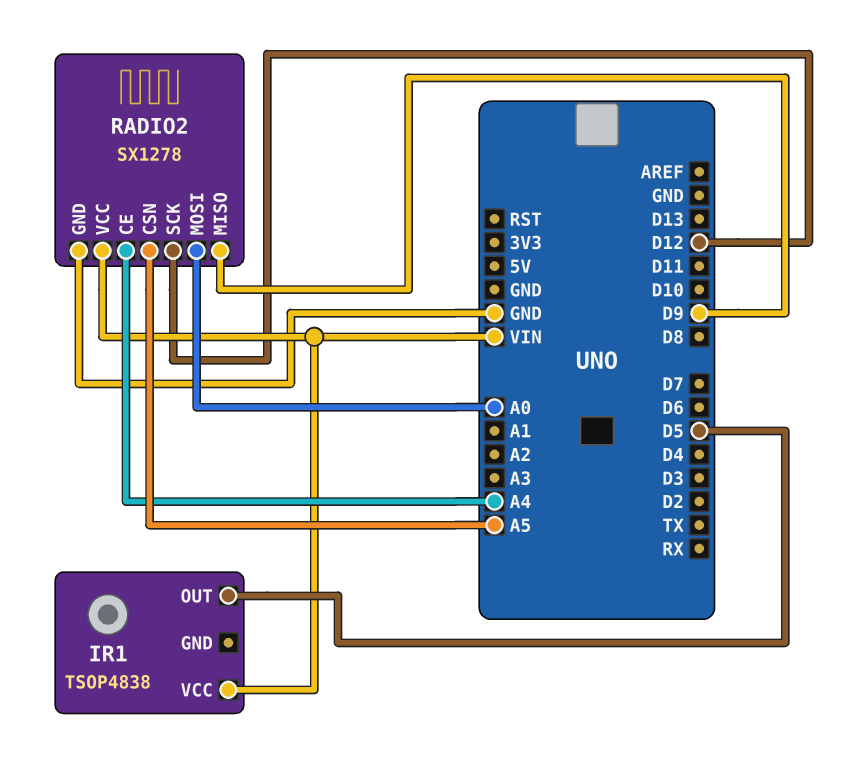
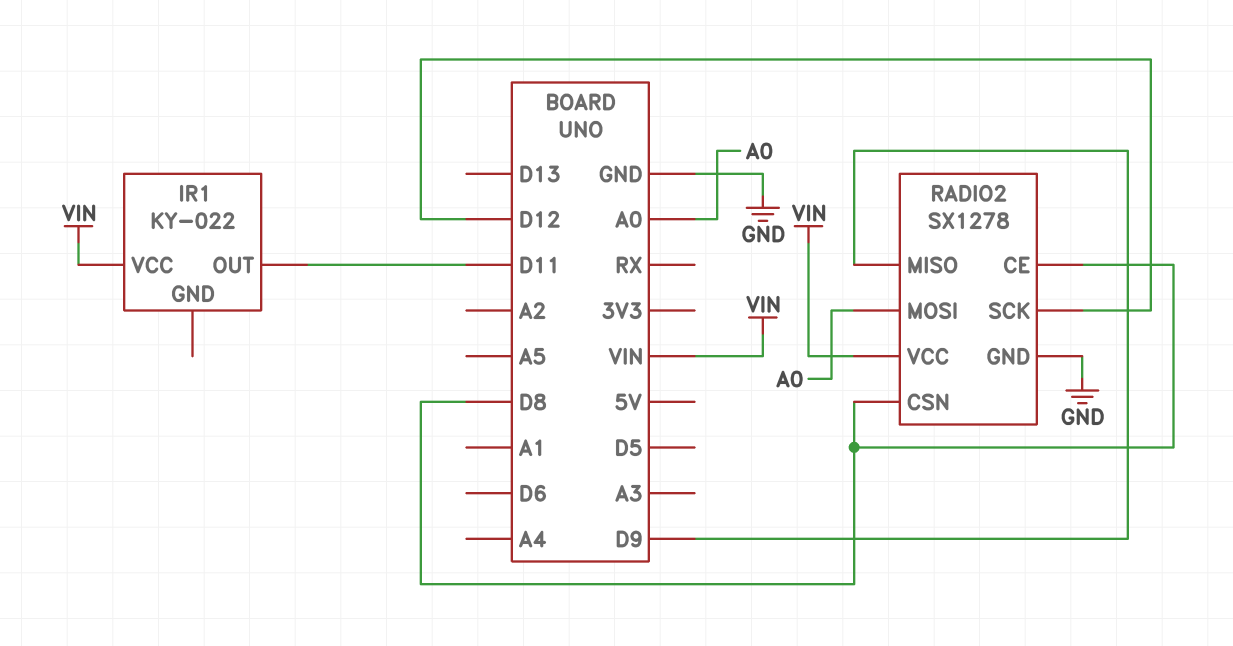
IR1: TSOP4838 -> KY-022
IR1 pin OUT: D5 -> D11
RADIO2 pin CE: A4 -> D8
RADIO2 pin CSN: A5 -> D8

